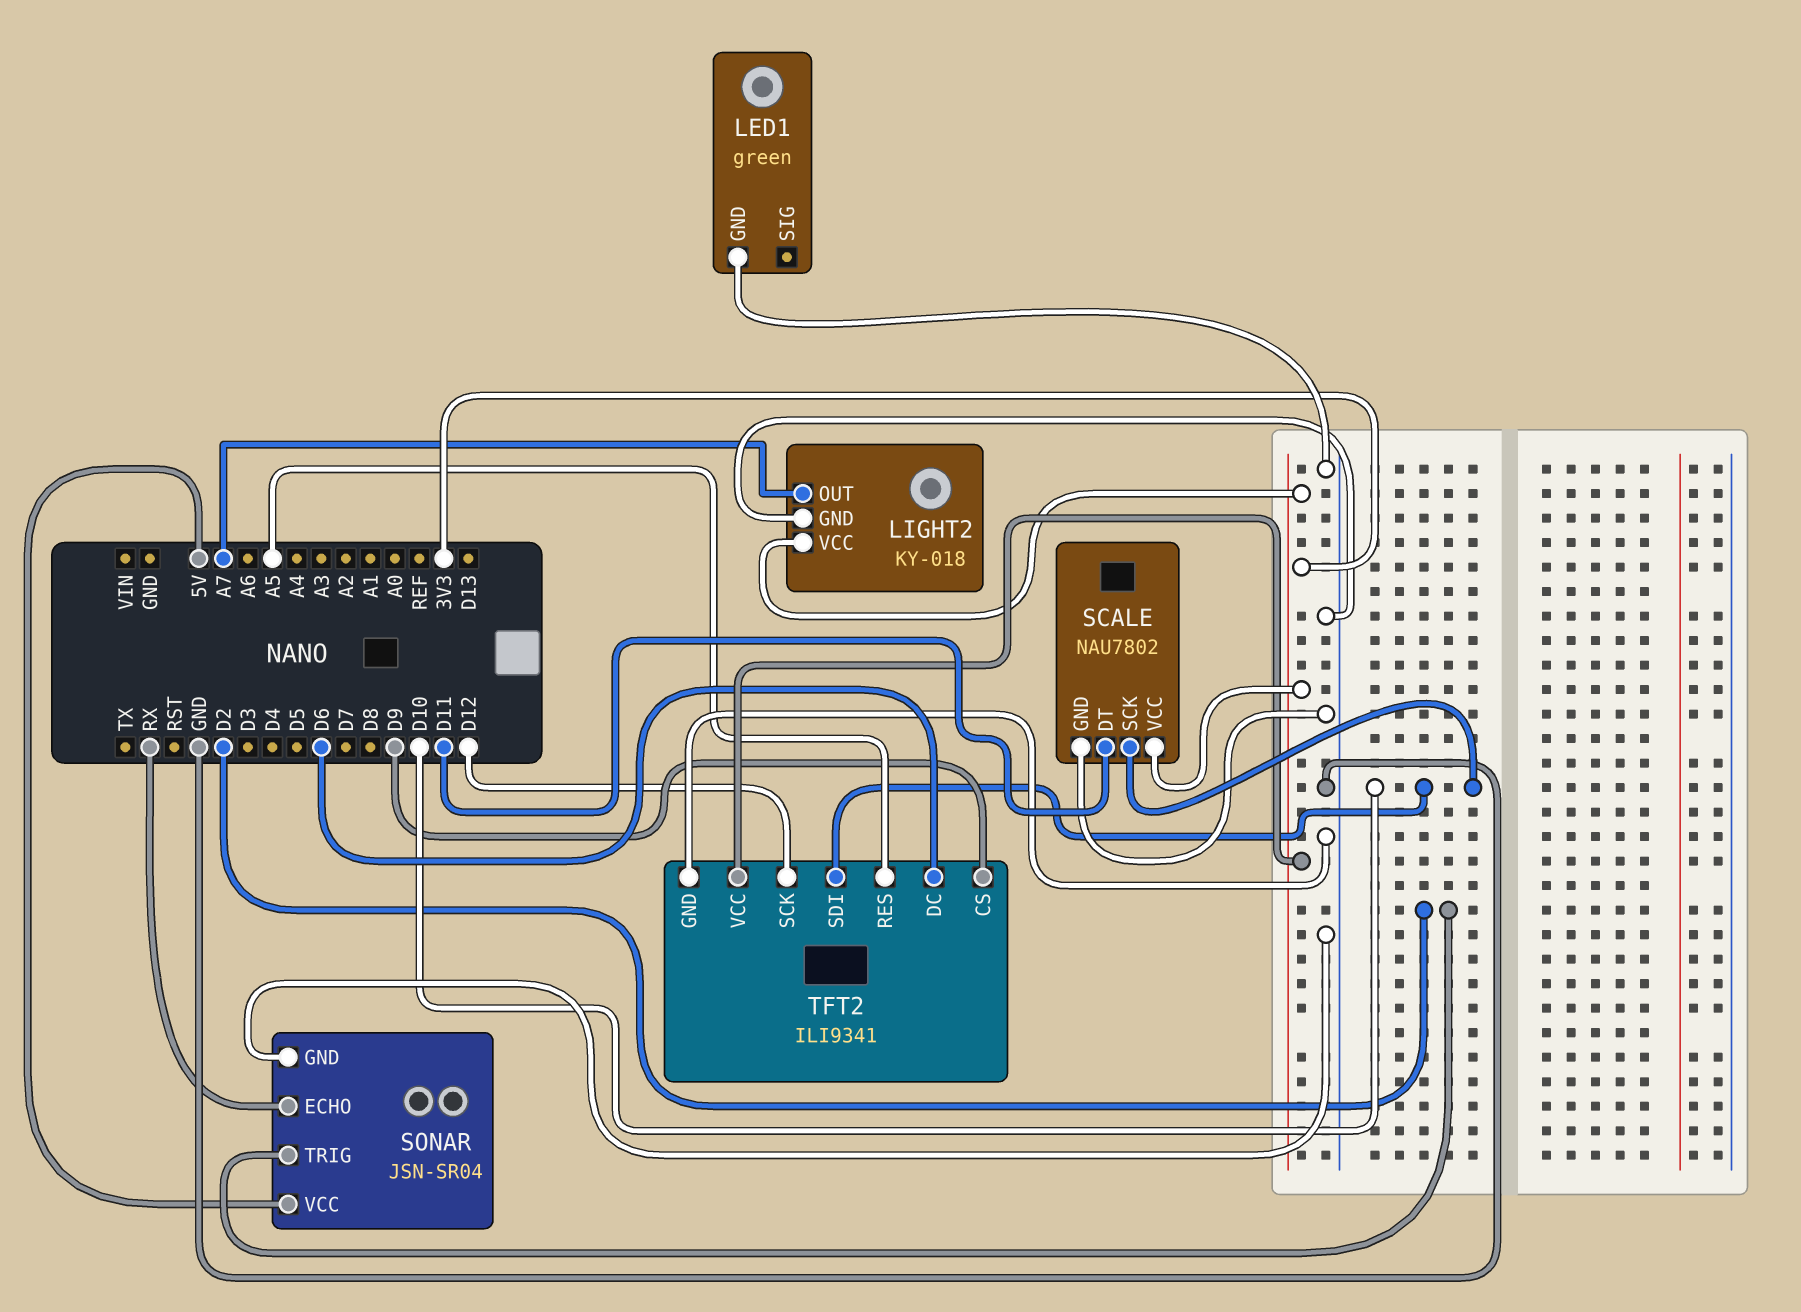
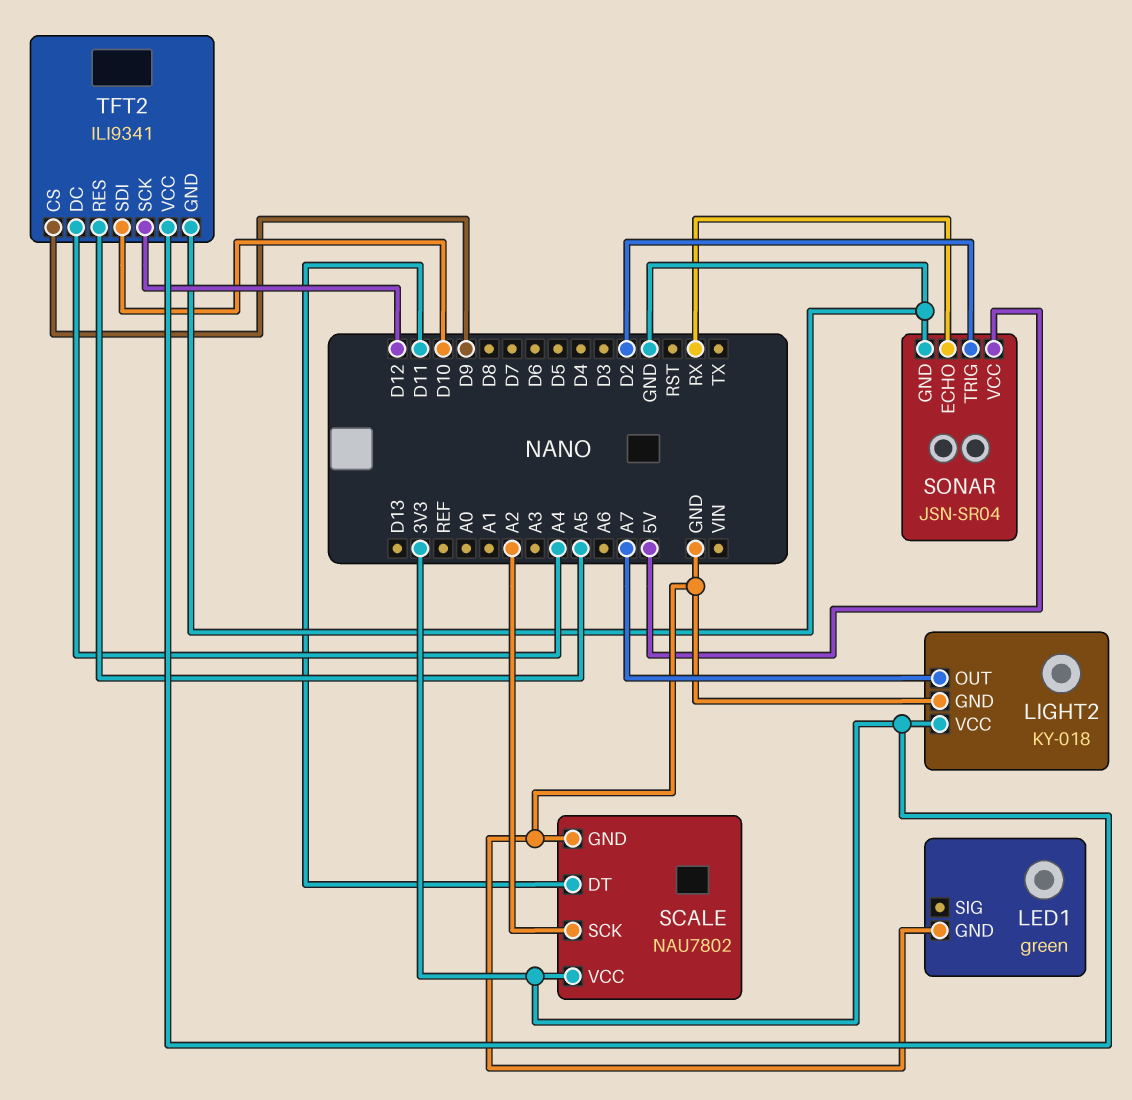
SCALE pin SCK: D10 -> A2
TFT2 pin DC: D6 -> A4

